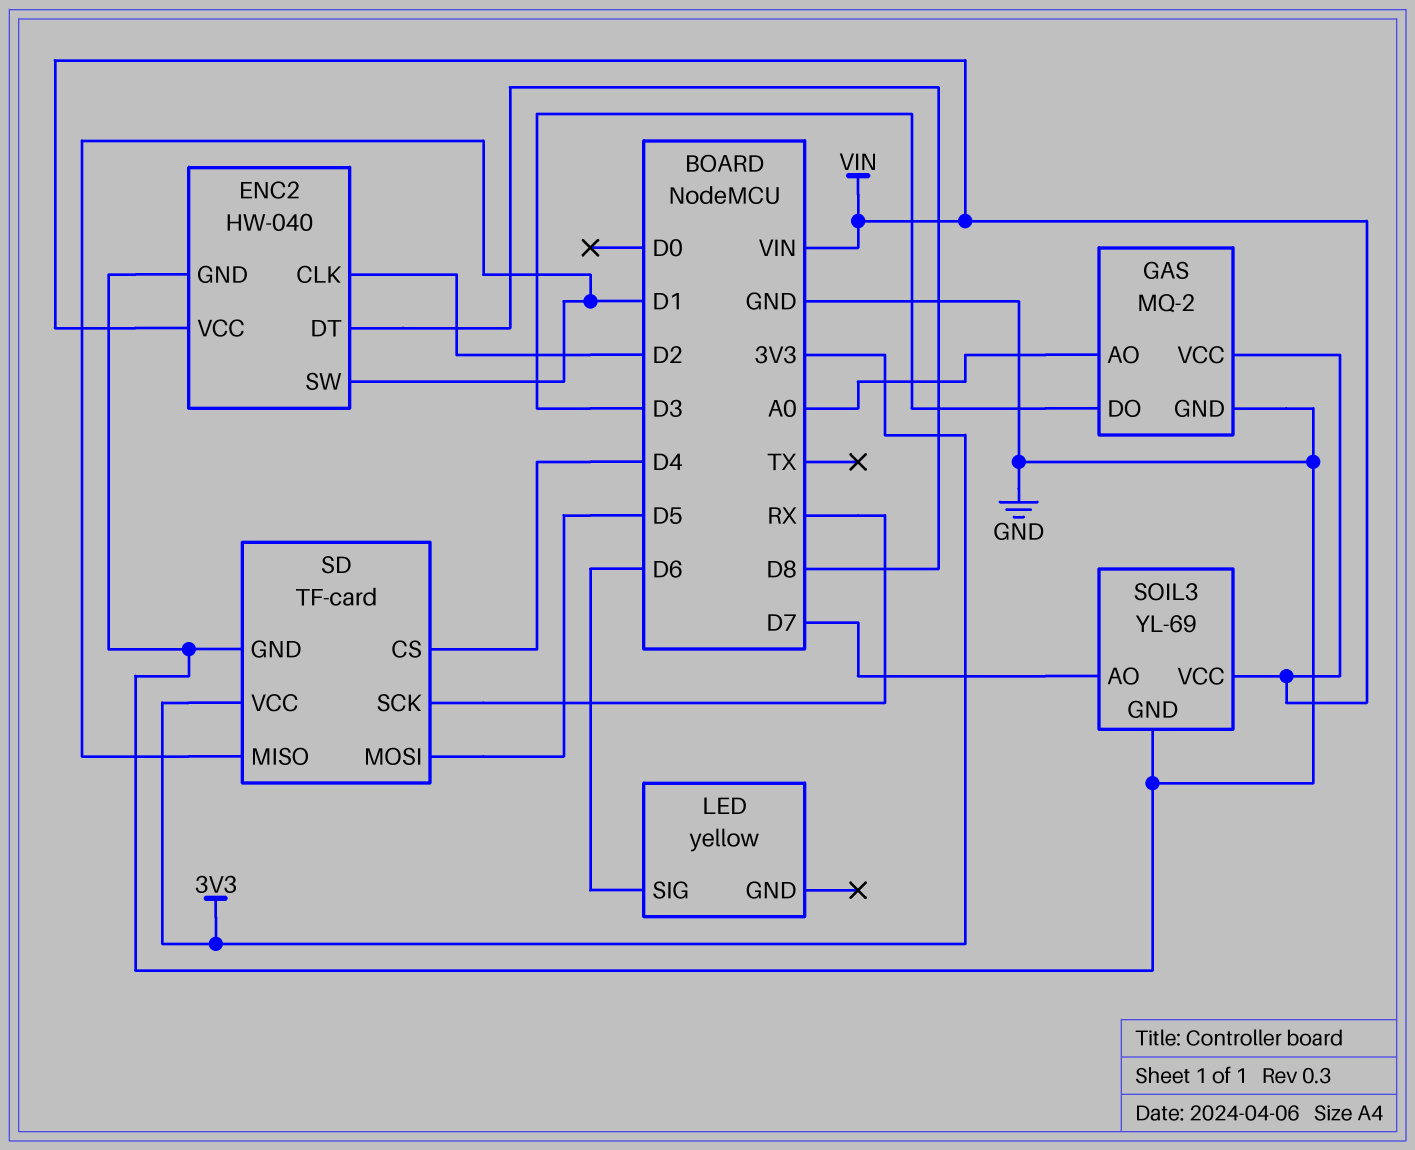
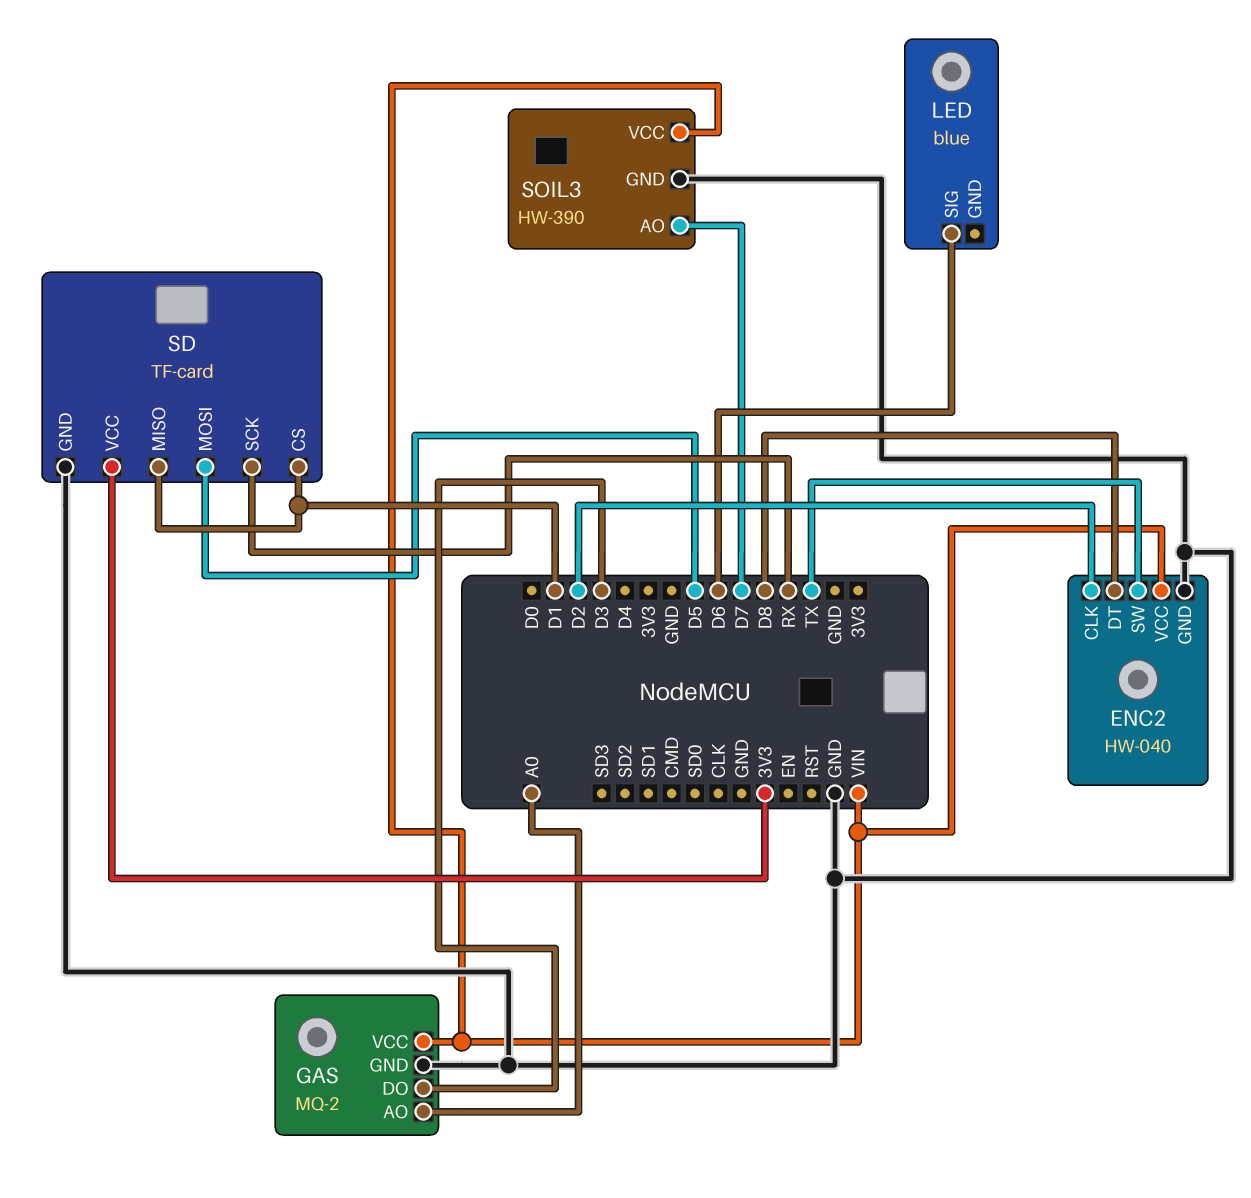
ENC2 pin SW: D1 -> TX
LED: yellow -> blue
SD pin CS: D4 -> D1
SOIL3: YL-69 -> HW-390

